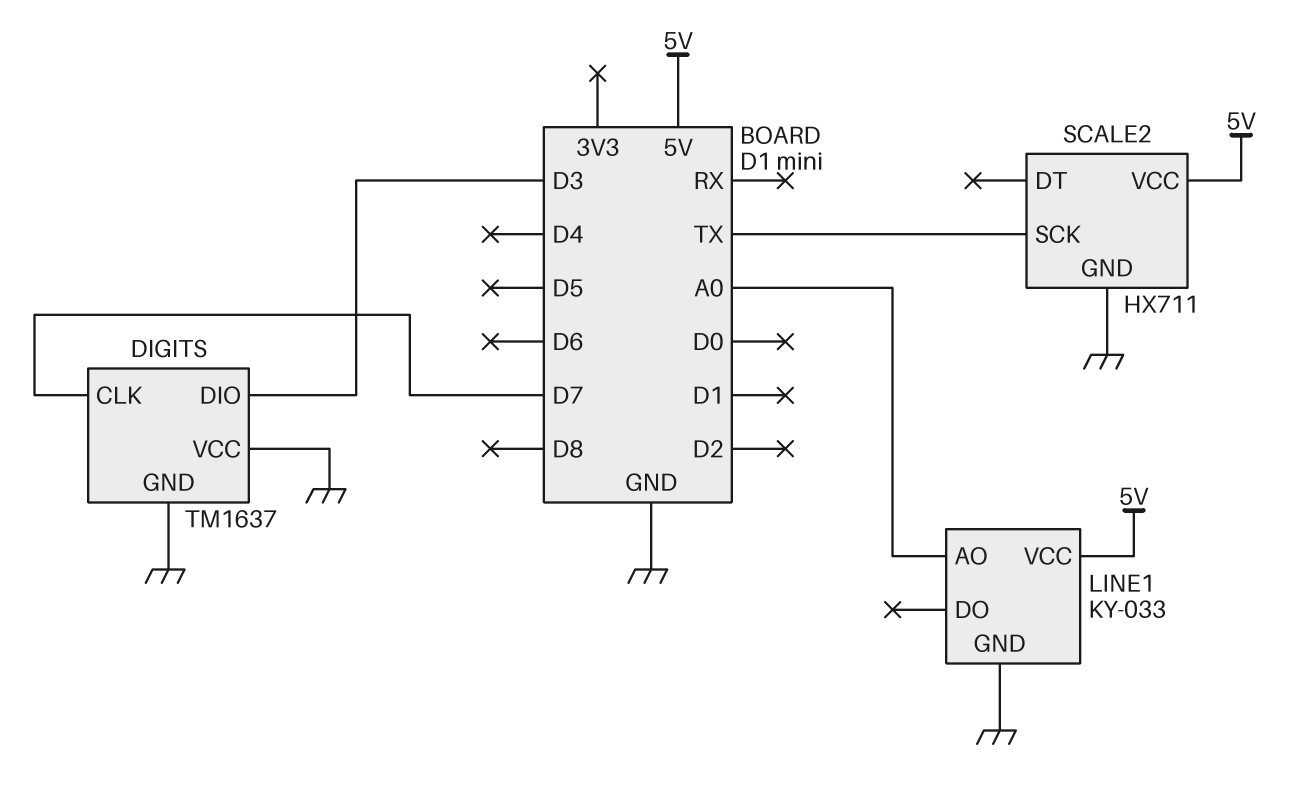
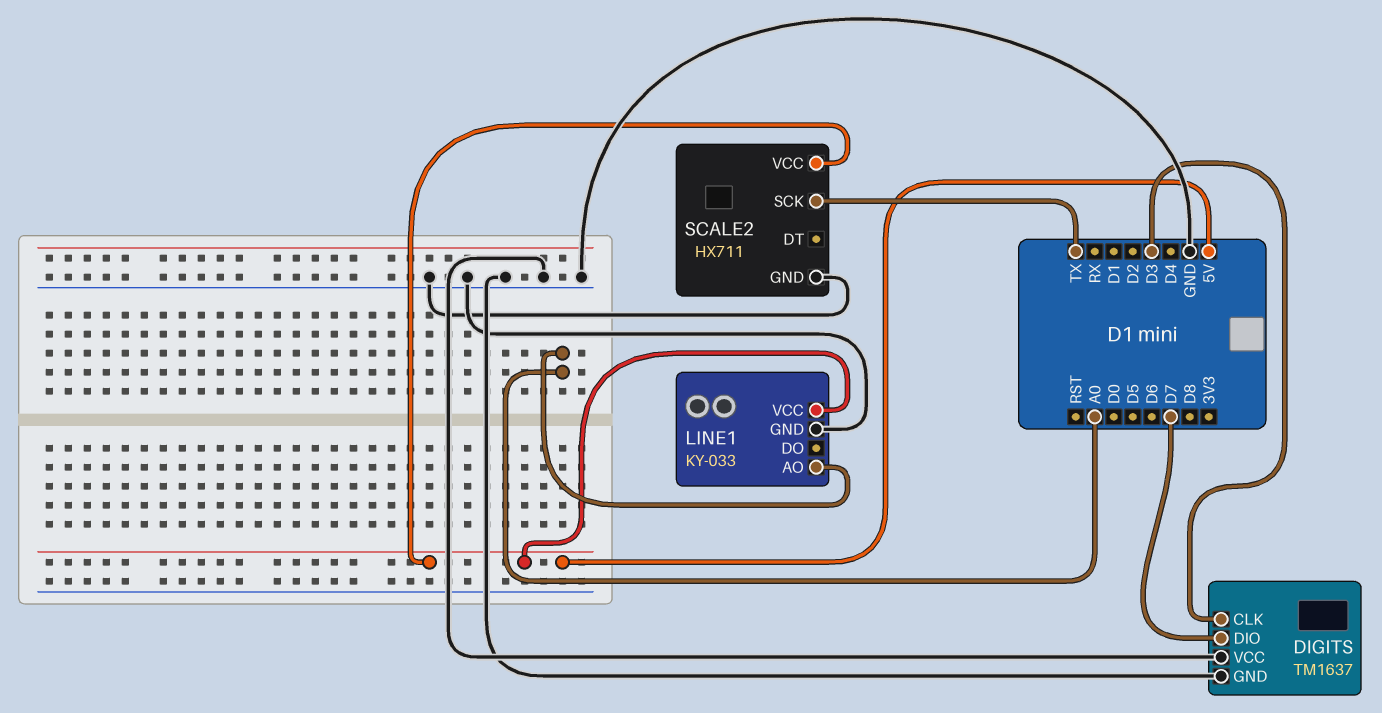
DIGITS pin CLK: D7 -> D3
DIGITS pin DIO: D3 -> D7

